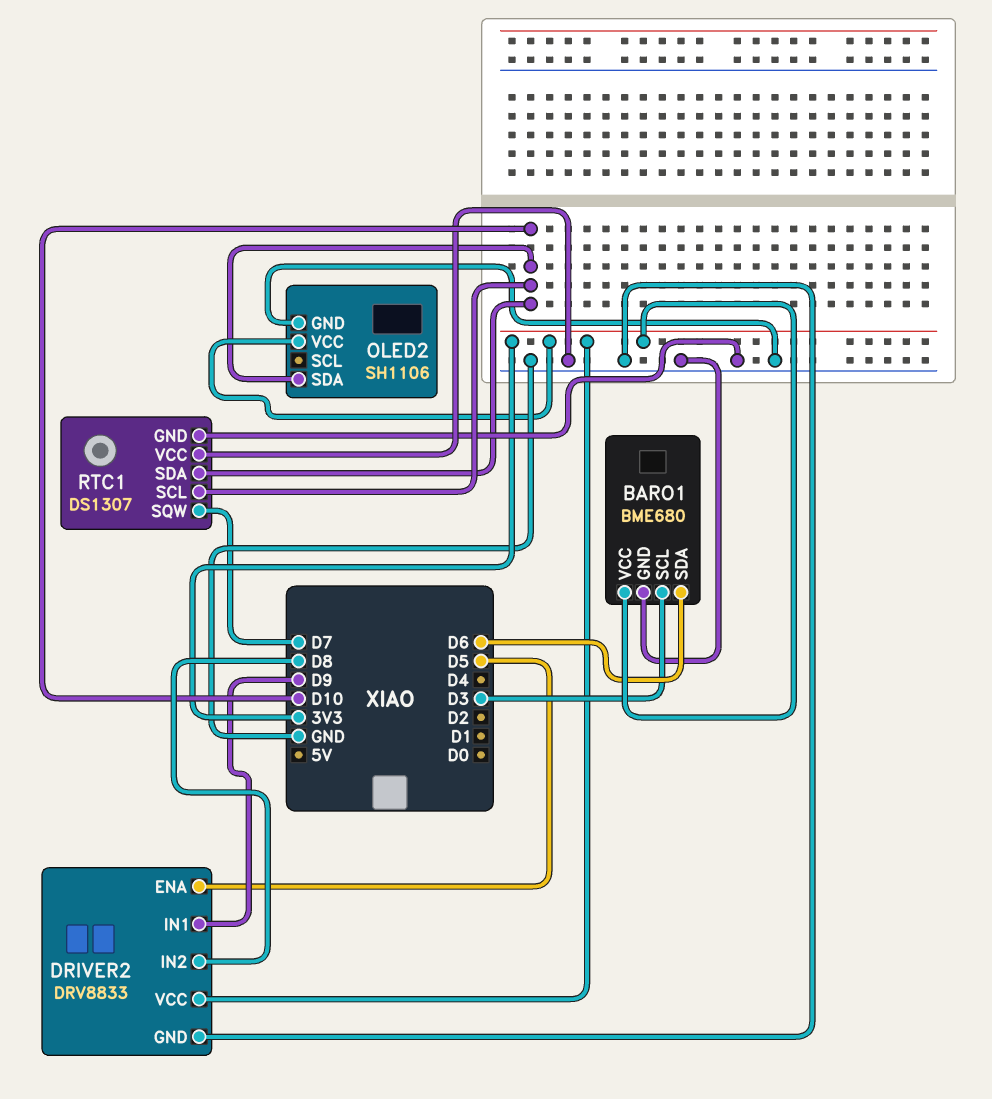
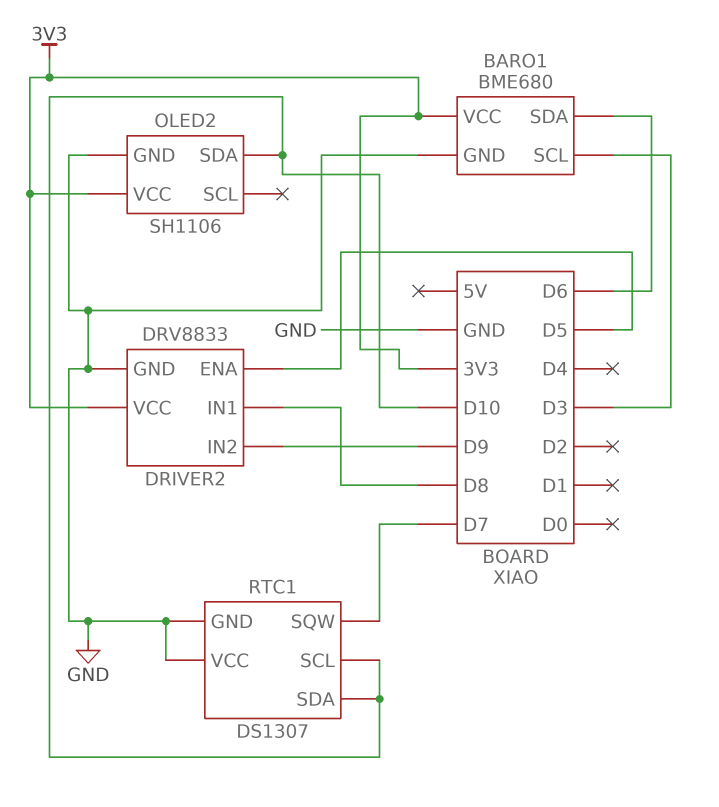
DRIVER2 pin IN1: D9 -> D8
DRIVER2 pin IN2: D8 -> D9

